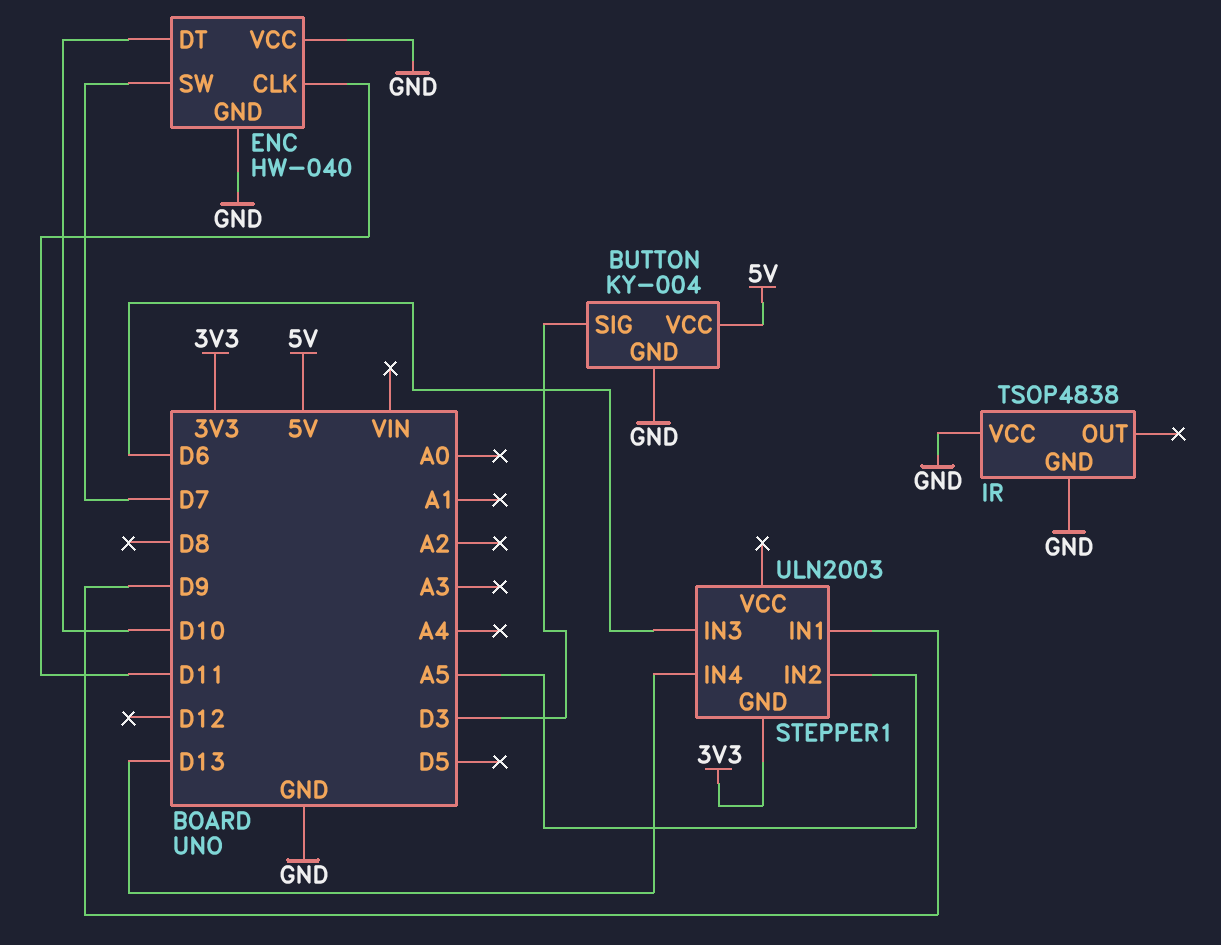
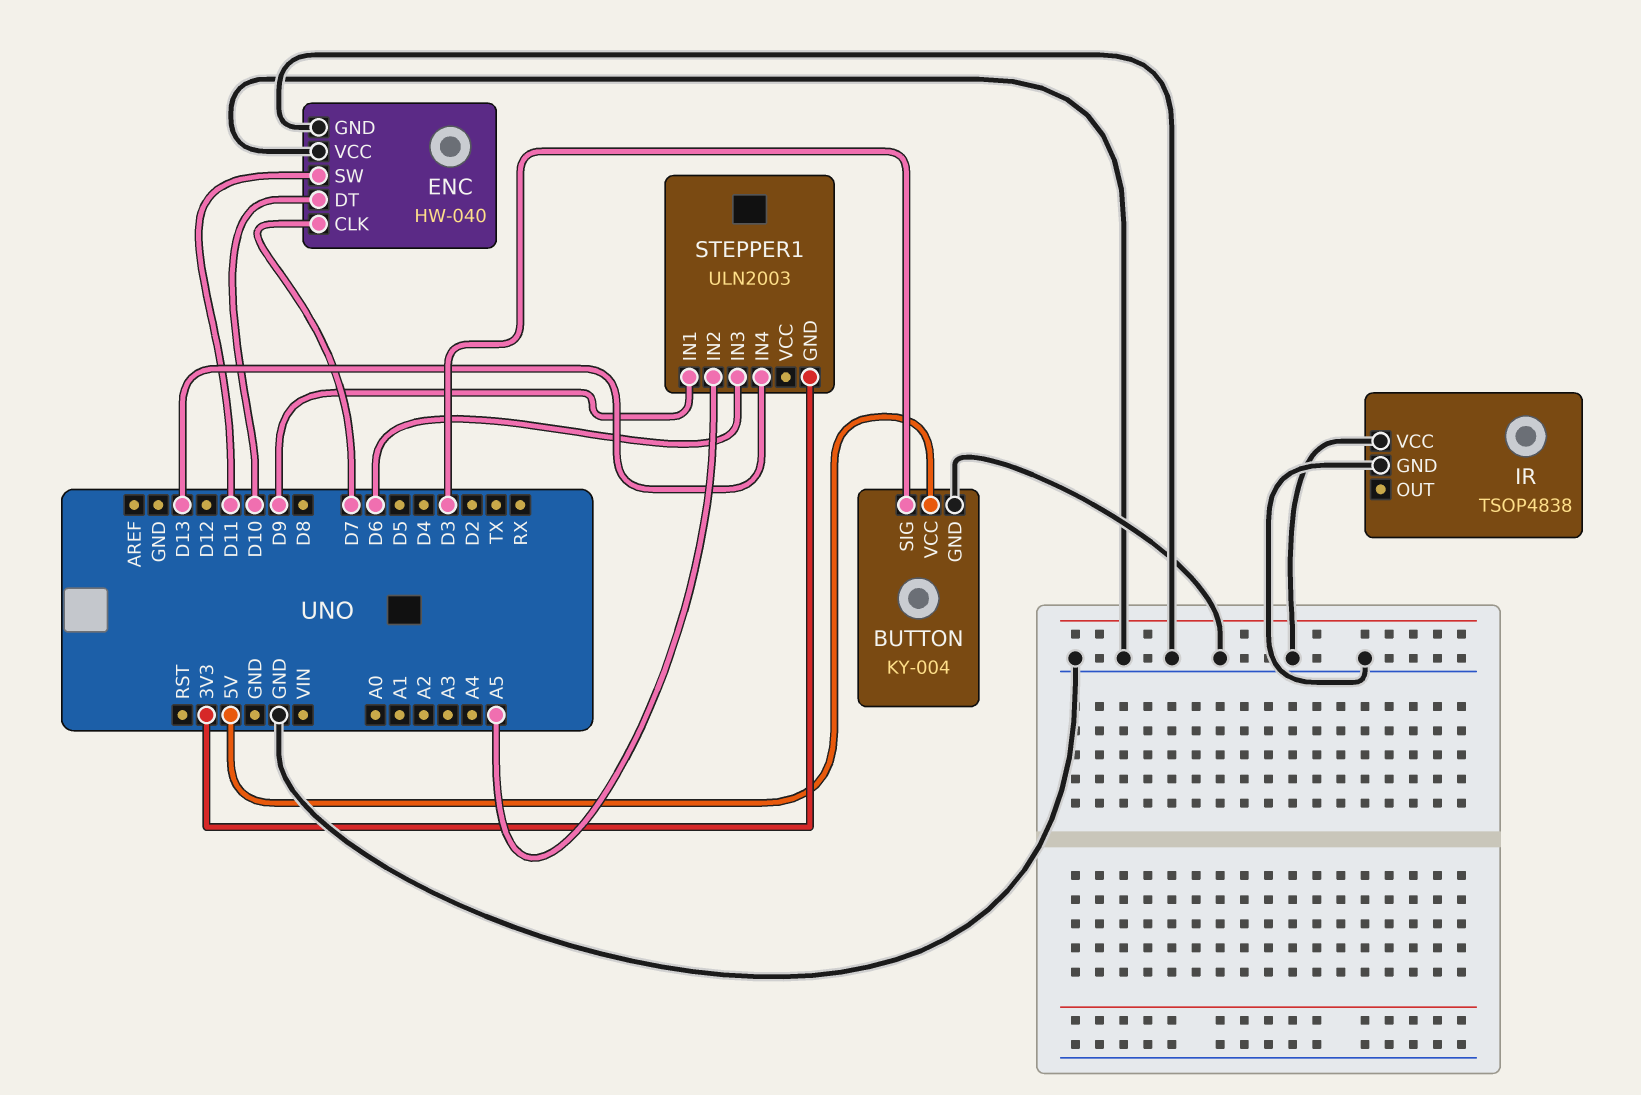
ENC pin CLK: D11 -> D7
ENC pin SW: D7 -> D11

